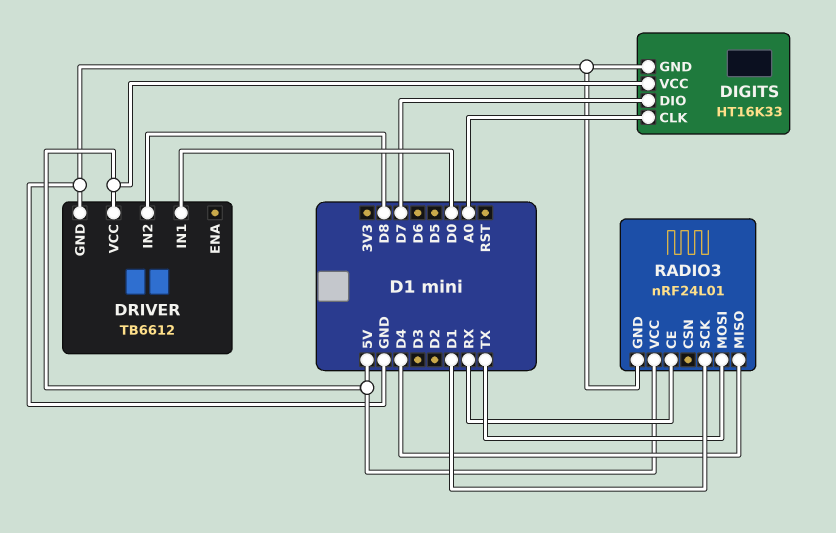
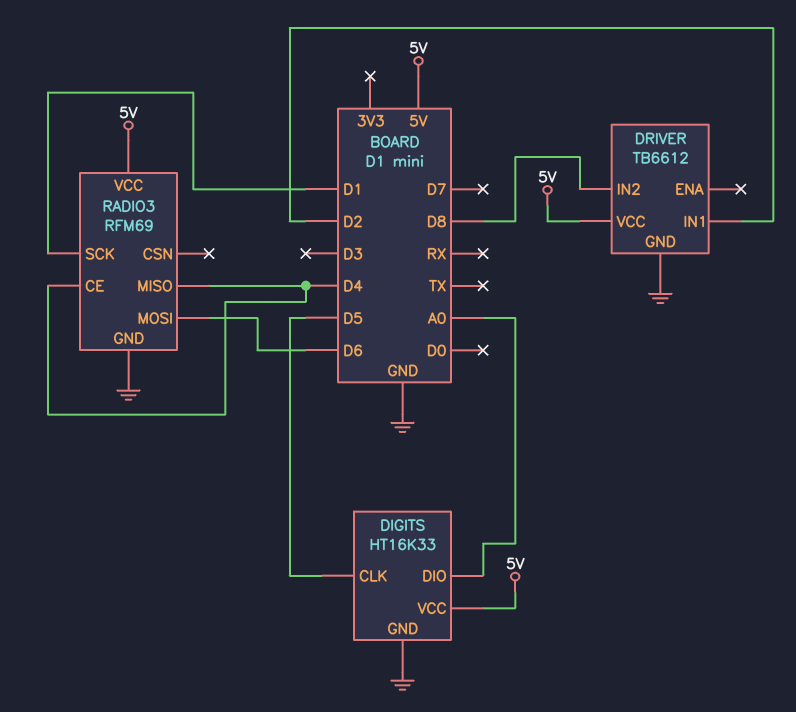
DIGITS pin CLK: A0 -> D5
DIGITS pin DIO: D7 -> A0
DRIVER pin IN1: D0 -> D2
RADIO3: nRF24L01 -> RFM69
RADIO3 pin CE: RX -> D4
RADIO3 pin MOSI: TX -> D6

